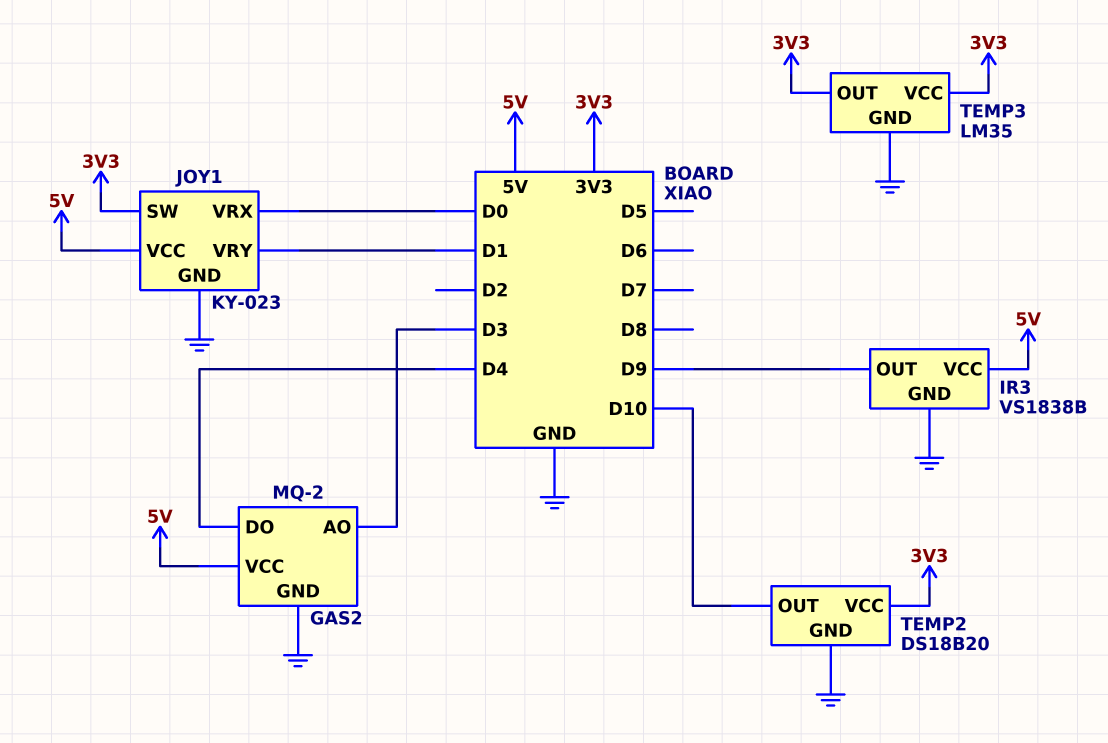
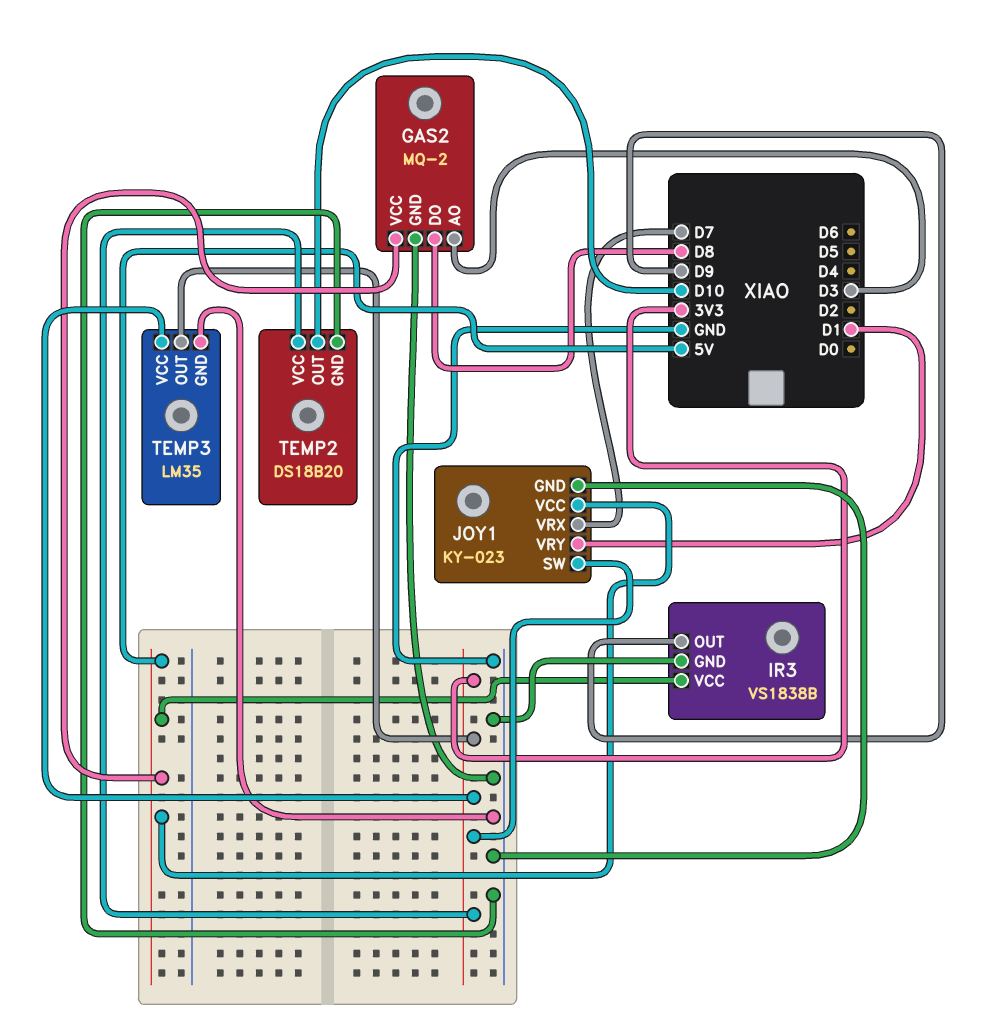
GAS2 pin DO: D4 -> D8
JOY1 pin VRX: D0 -> D7

